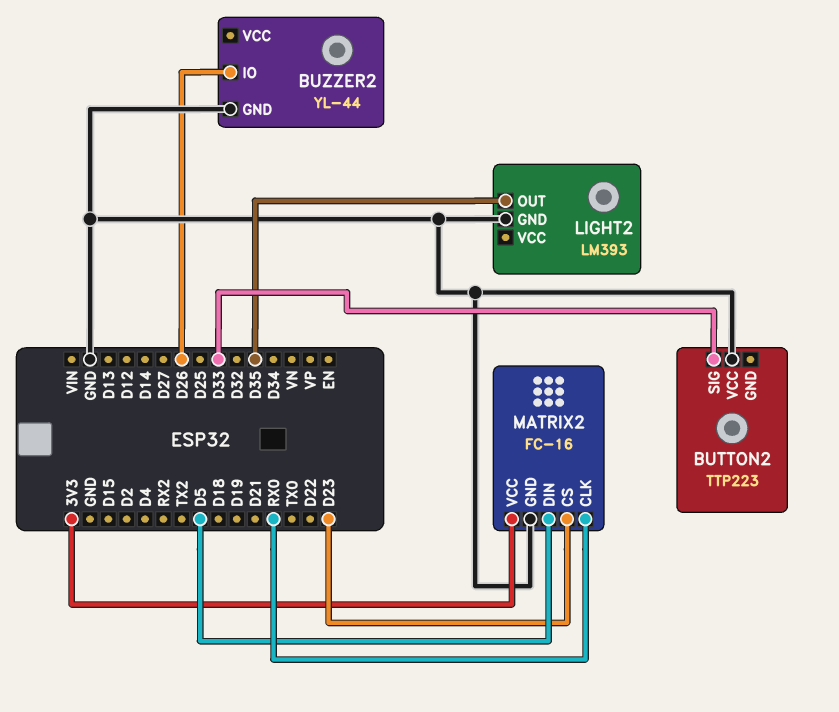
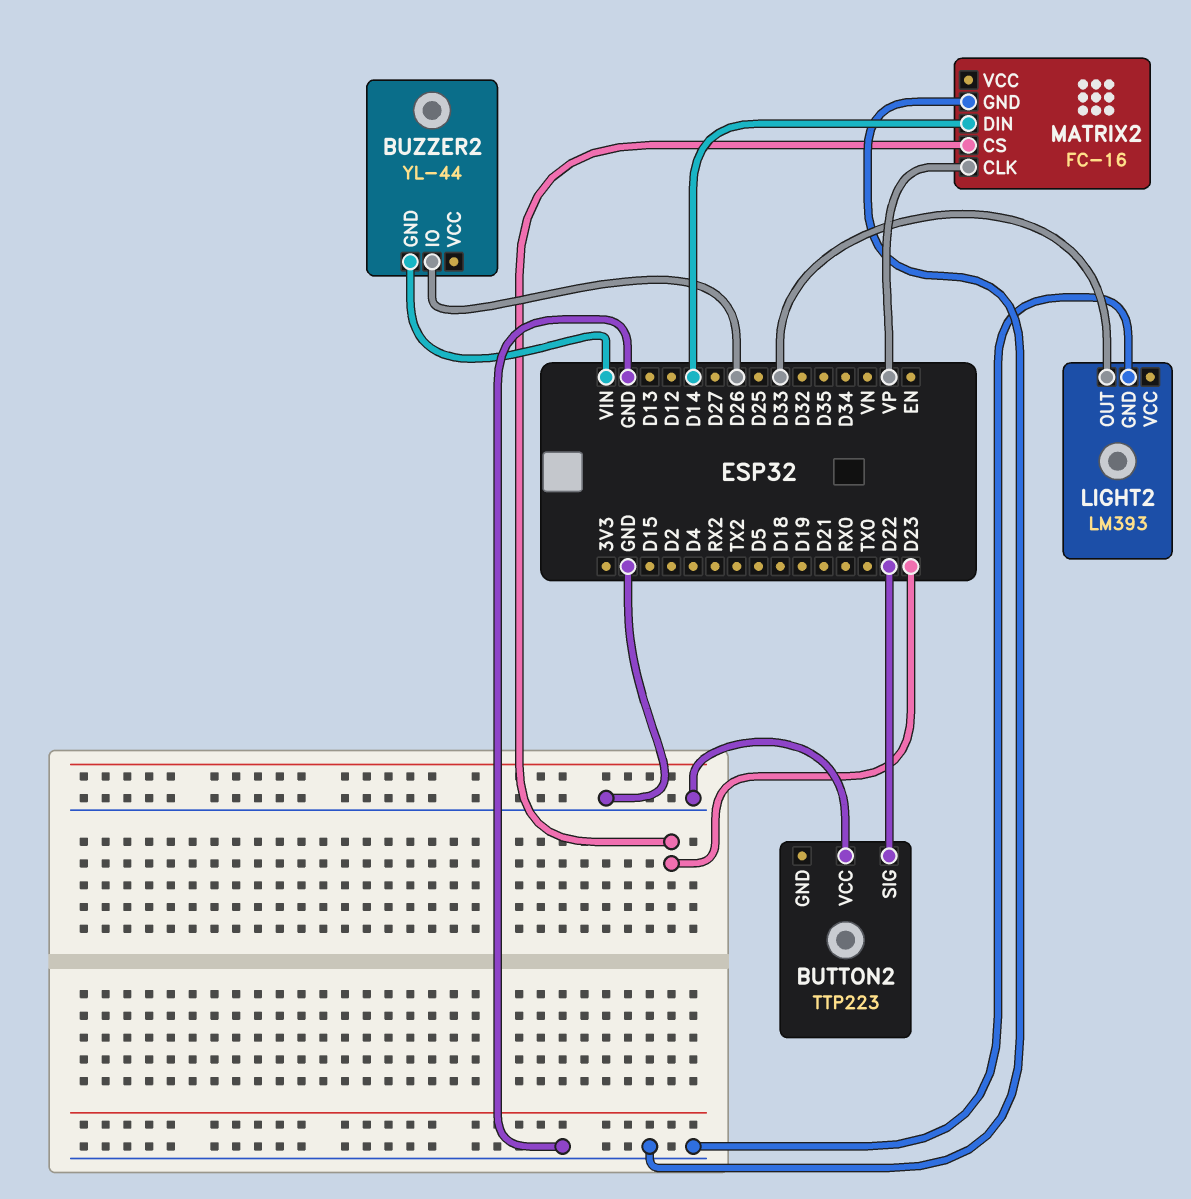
BUTTON2 pin SIG: D33 -> D22
BUZZER2 pin GND: GND -> VIN
LIGHT2 pin OUT: D35 -> D33
MATRIX2 pin CLK: RX0 -> VP
MATRIX2 pin DIN: D5 -> D14
MATRIX2 pin VCC: 3V3 -> none

